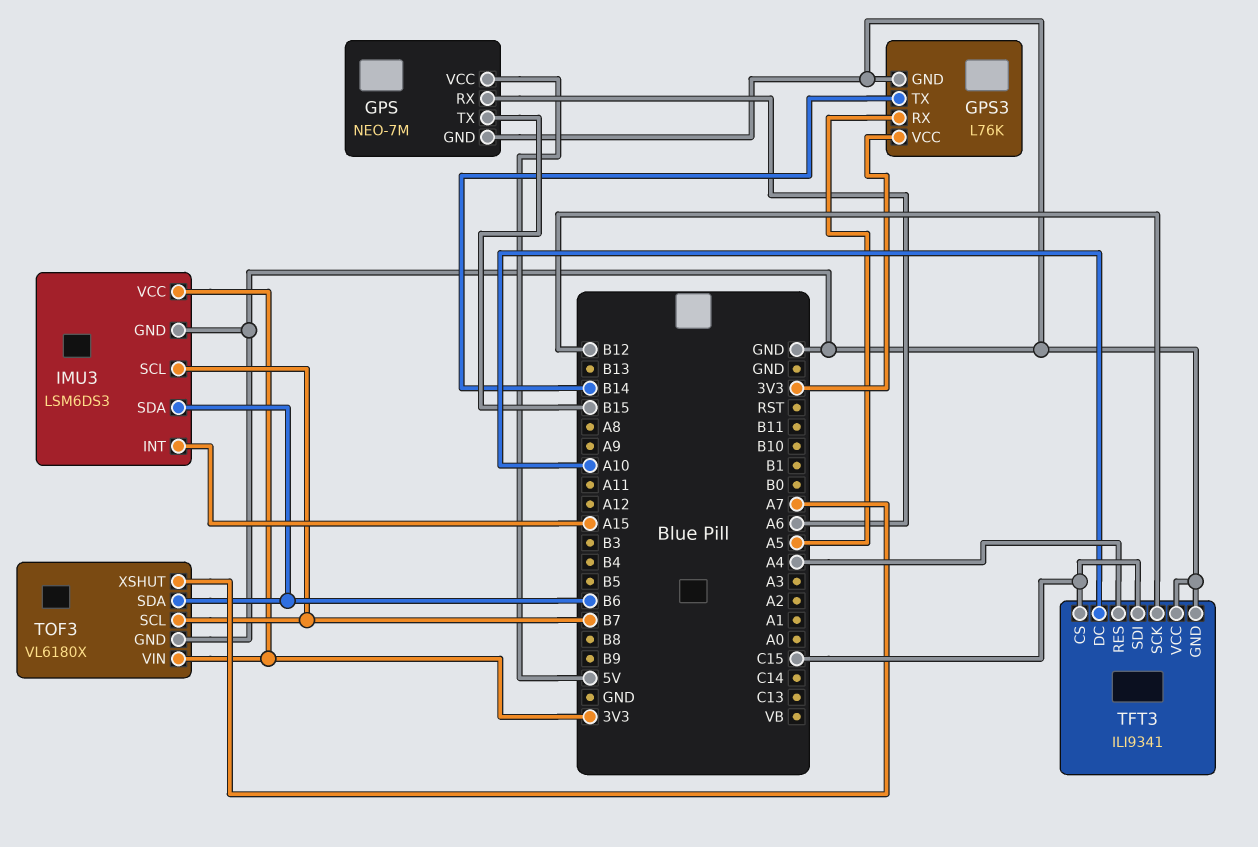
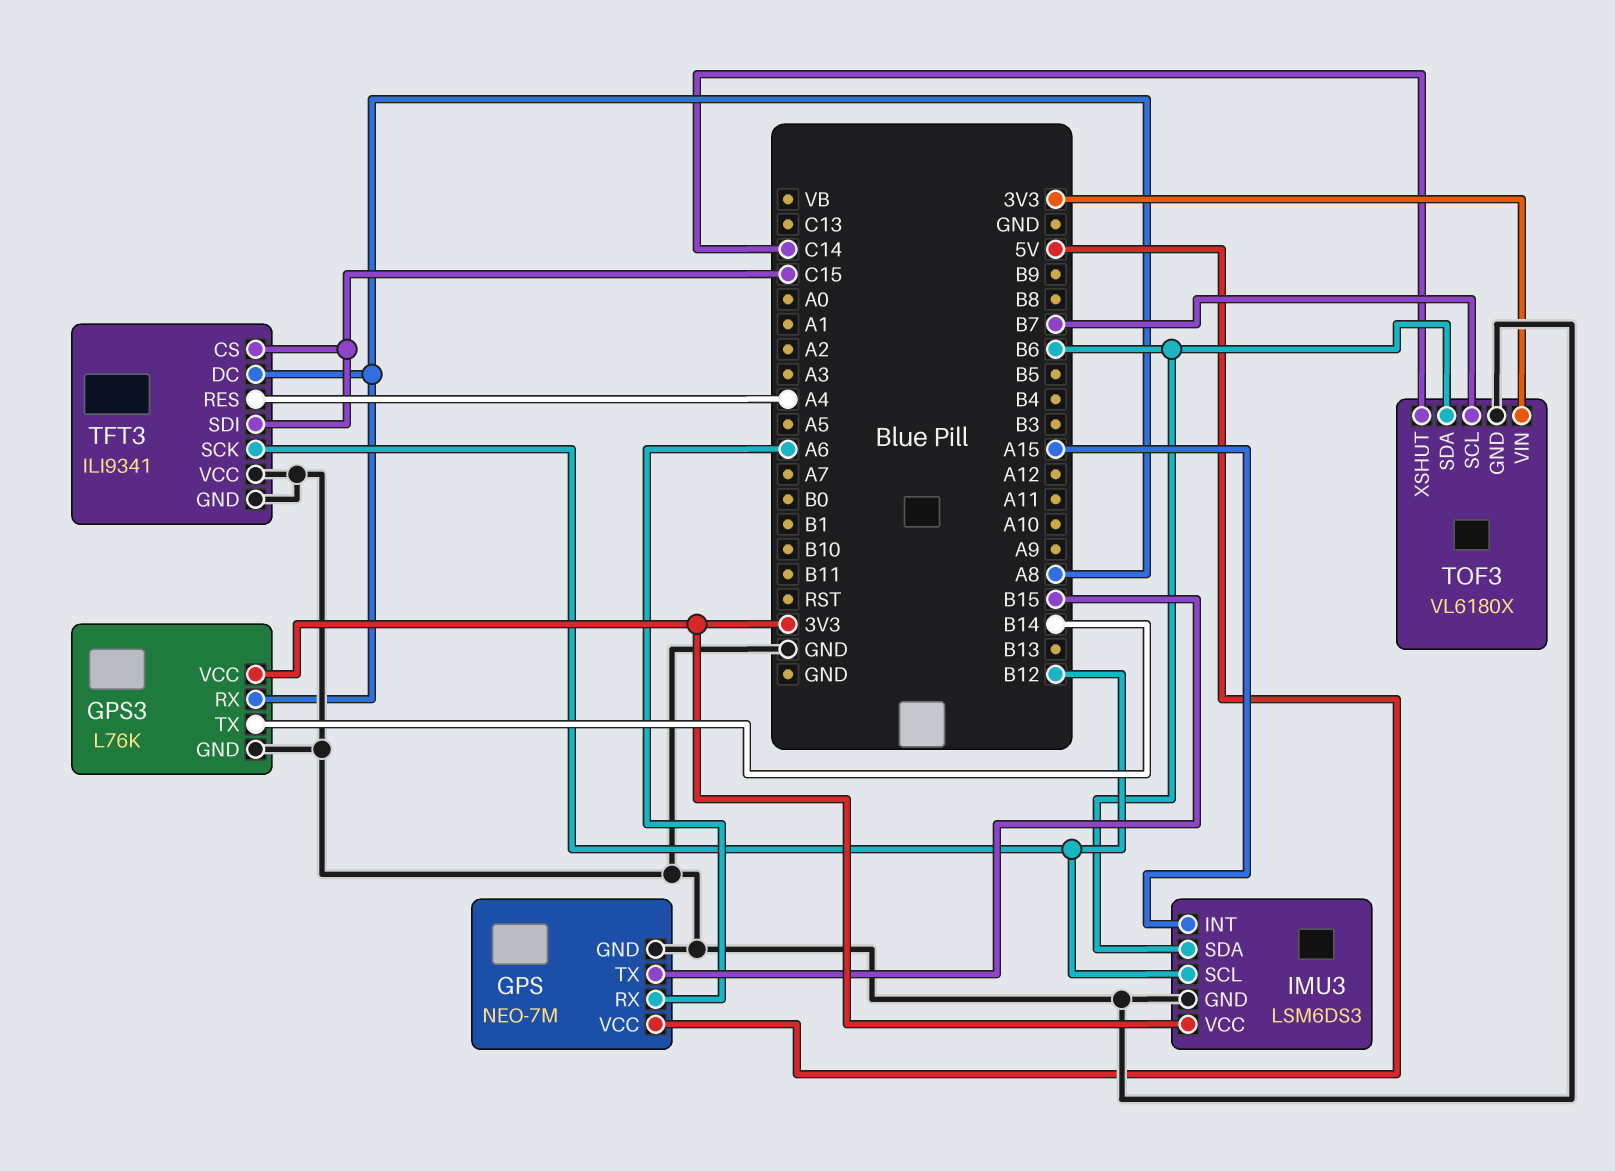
GPS3 pin RX: A5 -> A8
IMU3 pin SCL: B7 -> B12
TFT3 pin DC: A10 -> A8
TOF3 pin XSHUT: A7 -> C14

